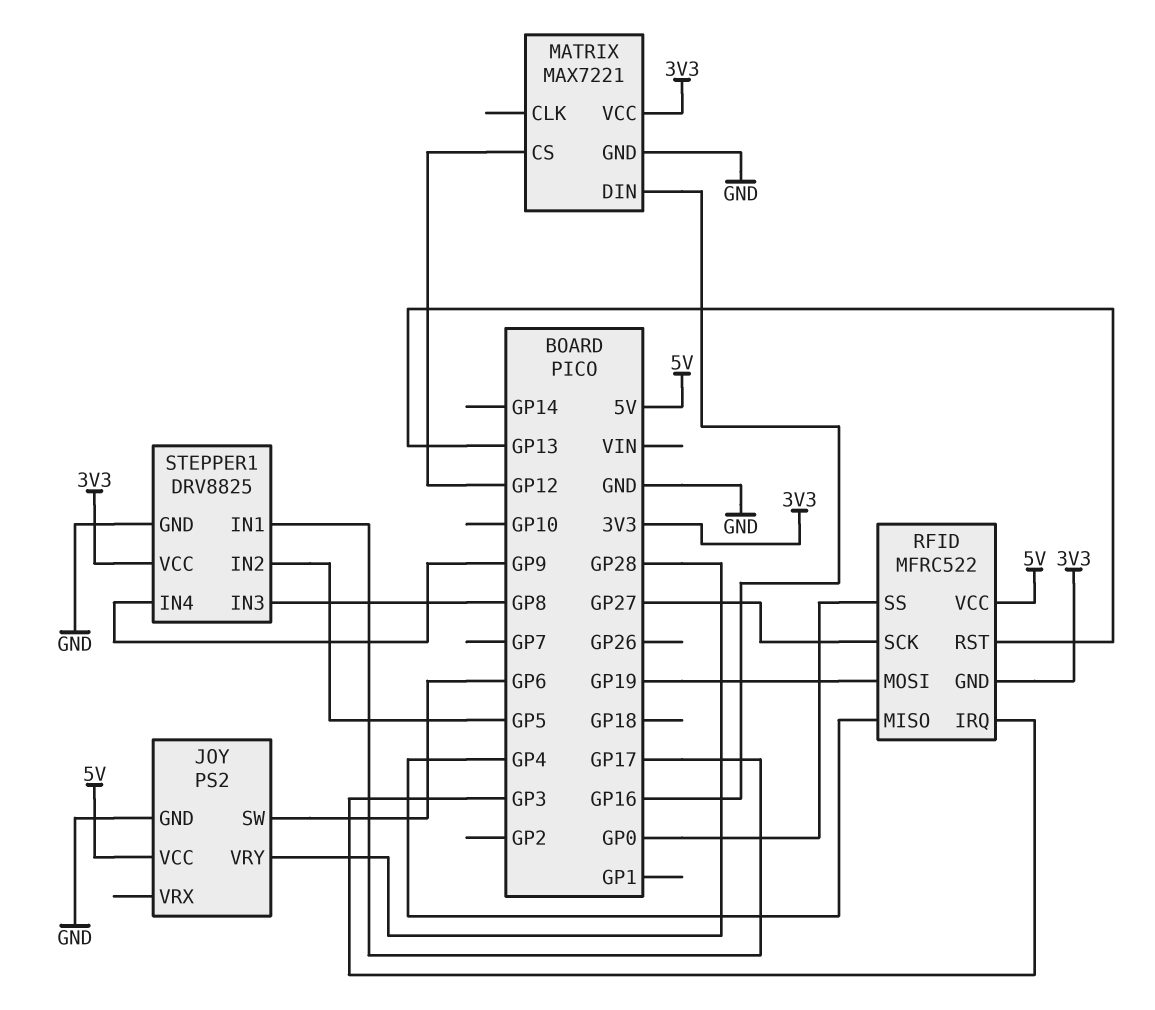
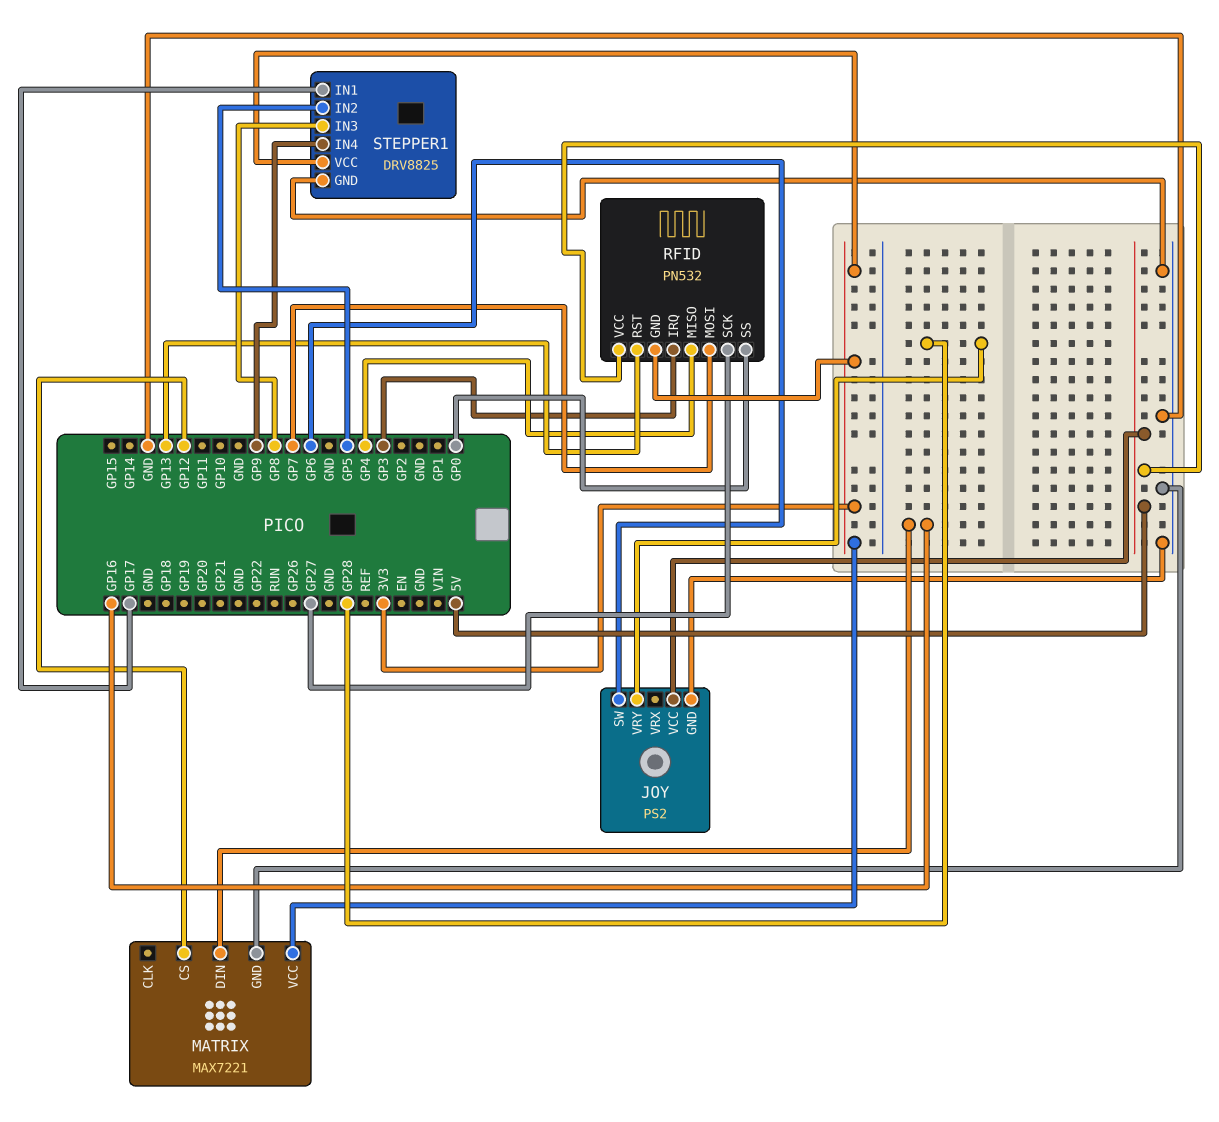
RFID: MFRC522 -> PN532
RFID pin MOSI: GP19 -> GP7

